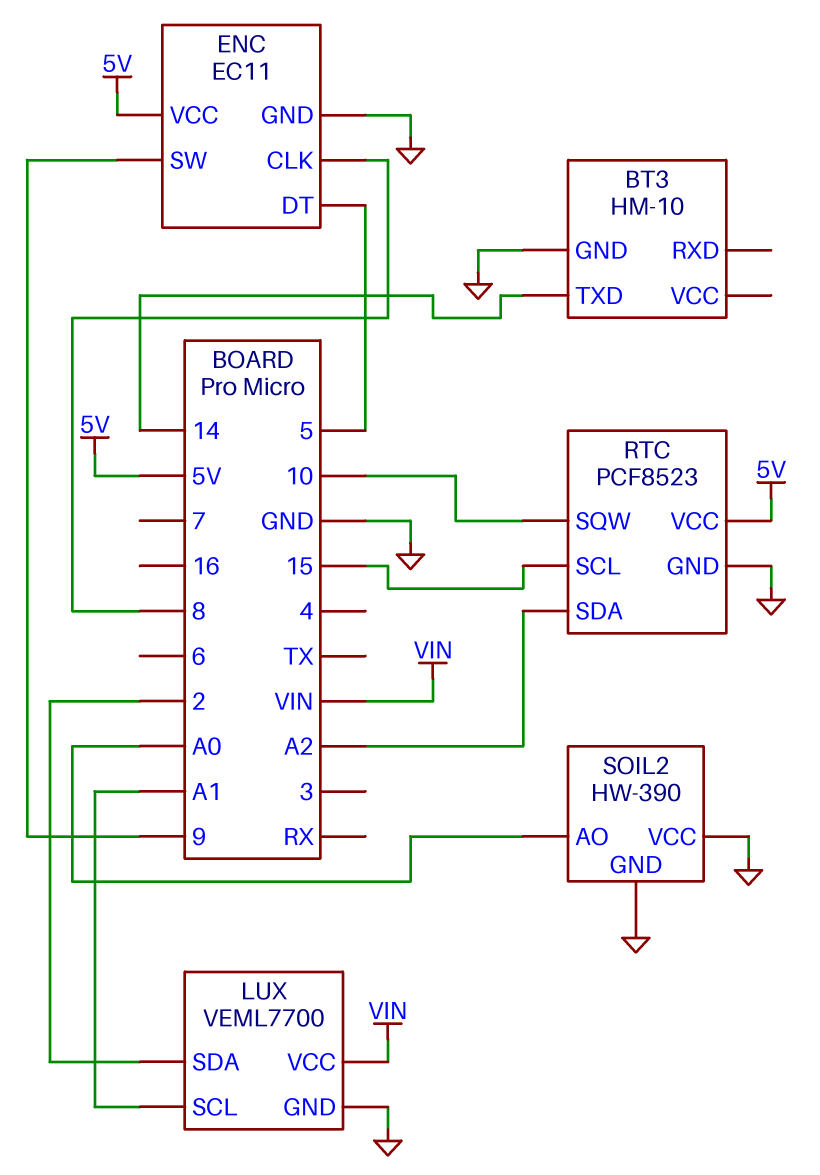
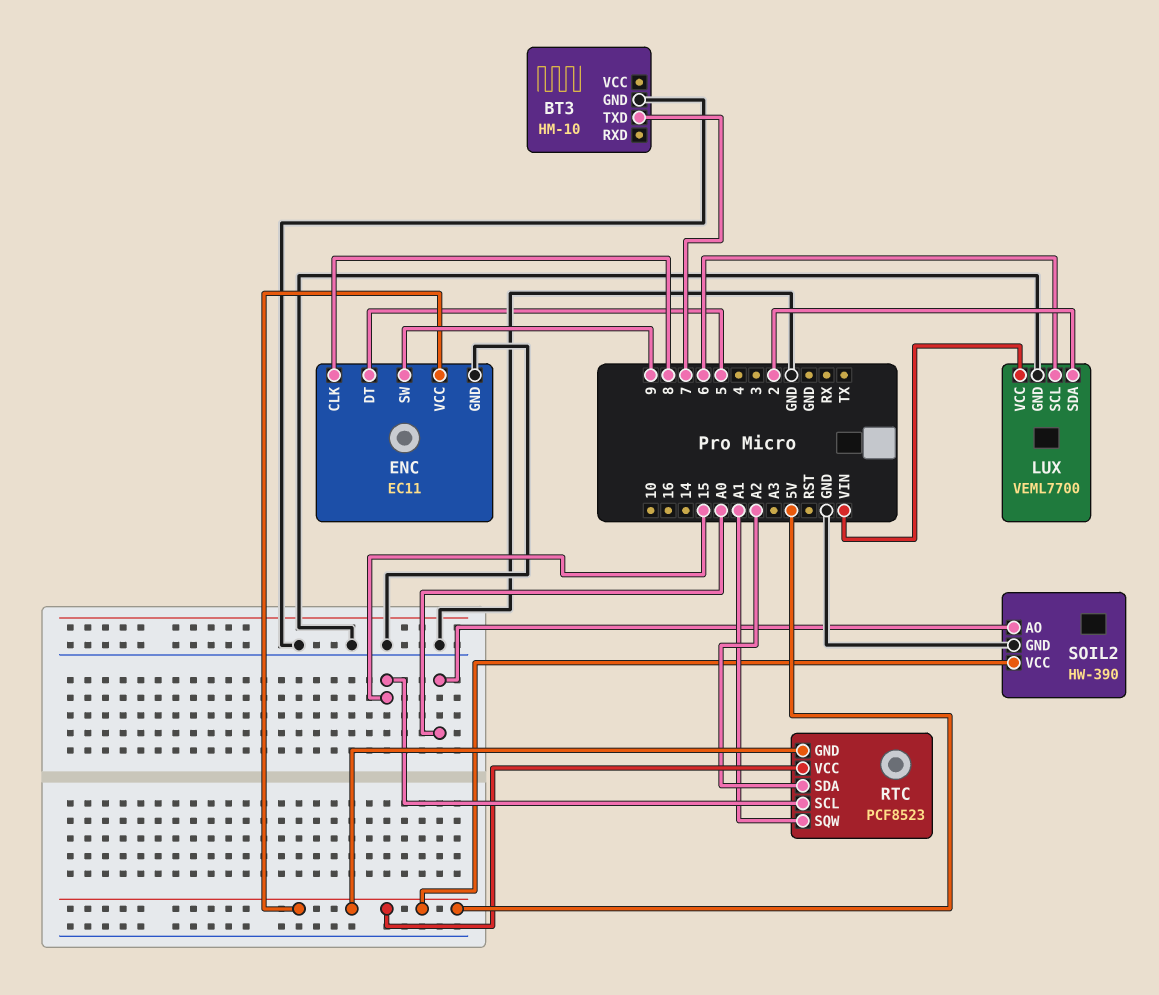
BT3 pin TXD: 14 -> 7
LUX pin SCL: A1 -> 6
RTC pin GND: GND -> 5V
RTC pin SQW: 10 -> A1
SOIL2 pin VCC: GND -> 5V

